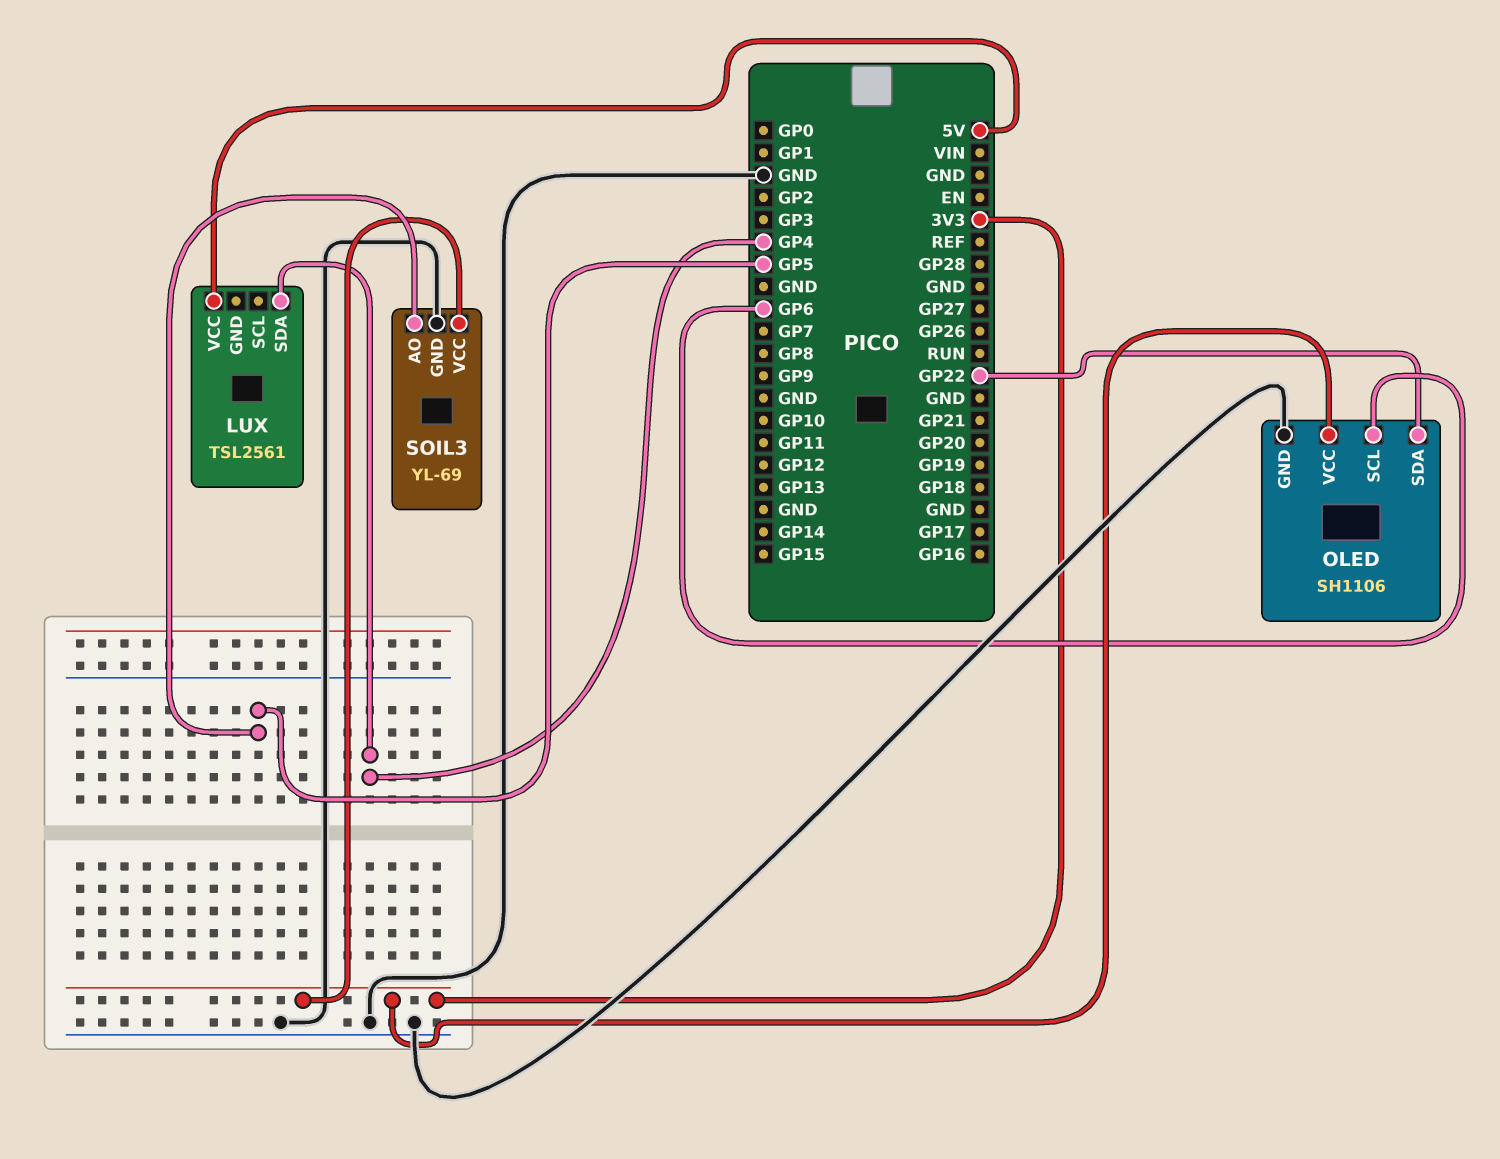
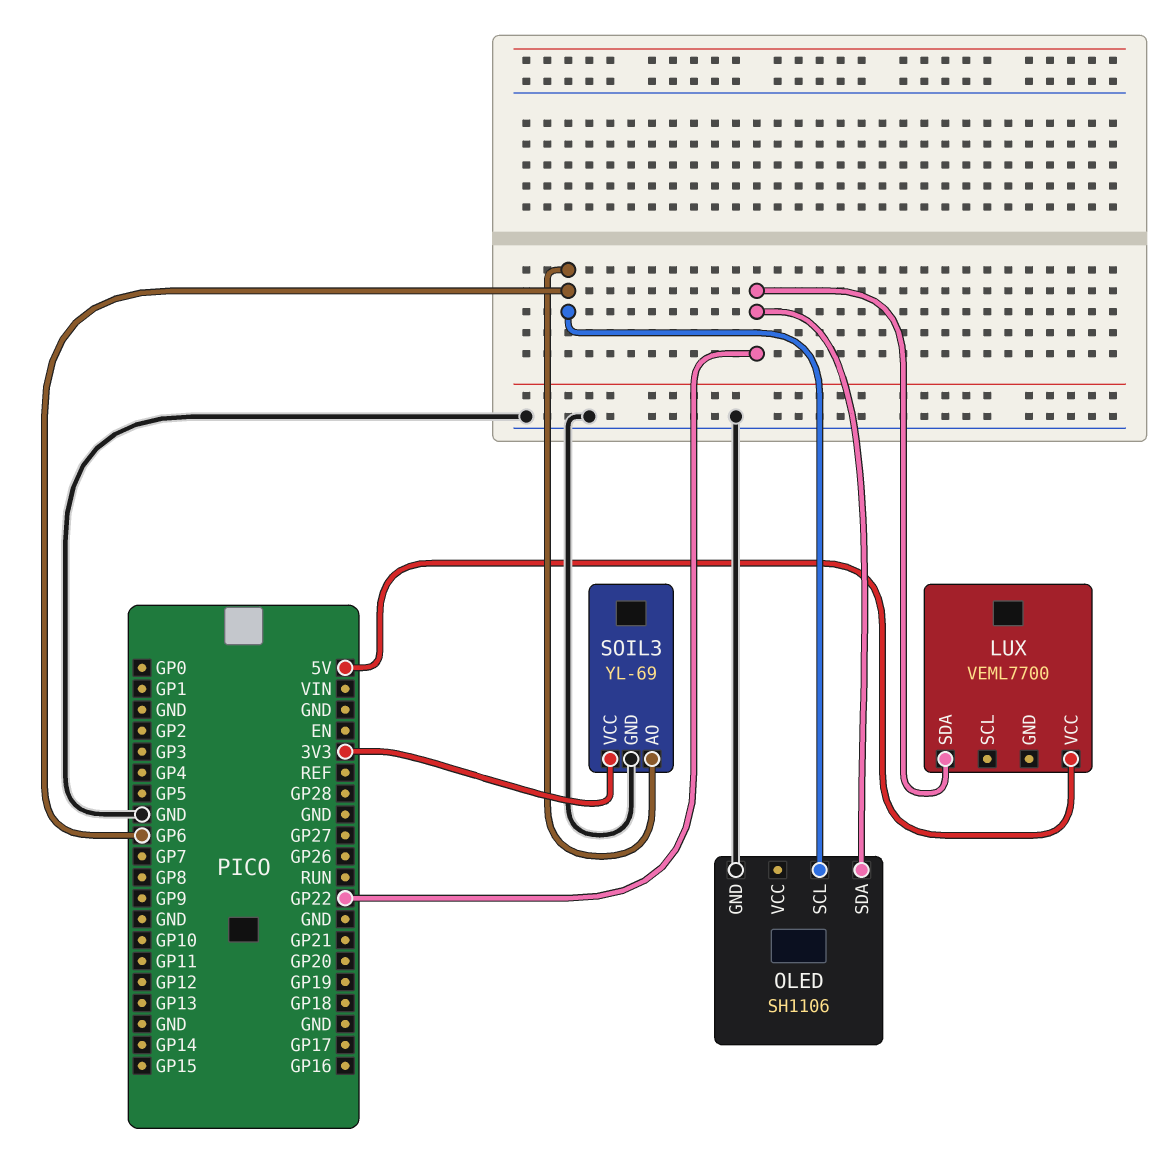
LUX: TSL2561 -> VEML7700
LUX pin SDA: GP4 -> GP22
OLED pin VCC: 3V3 -> none
SOIL3 pin AO: GP5 -> GP6

